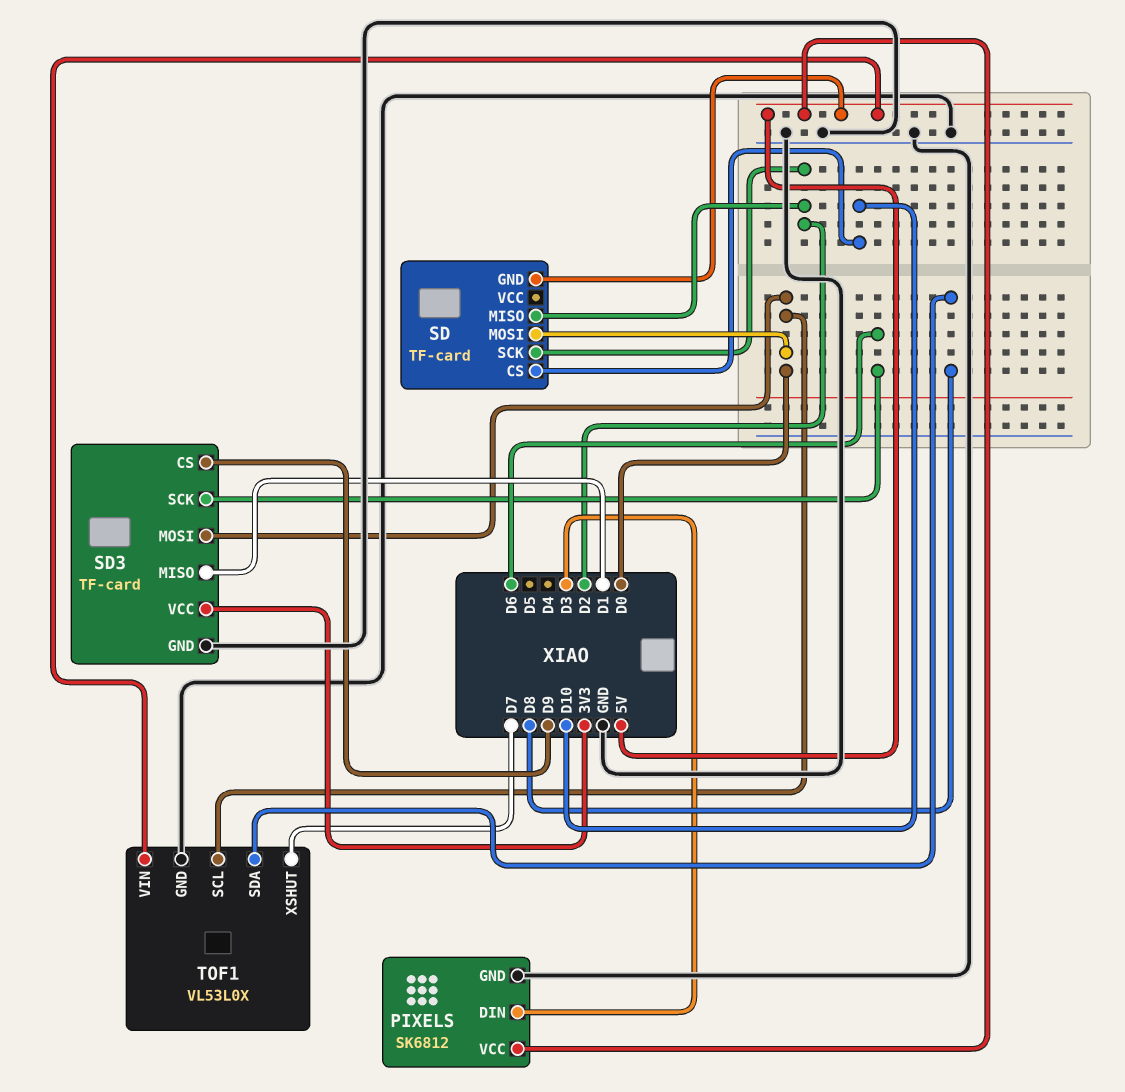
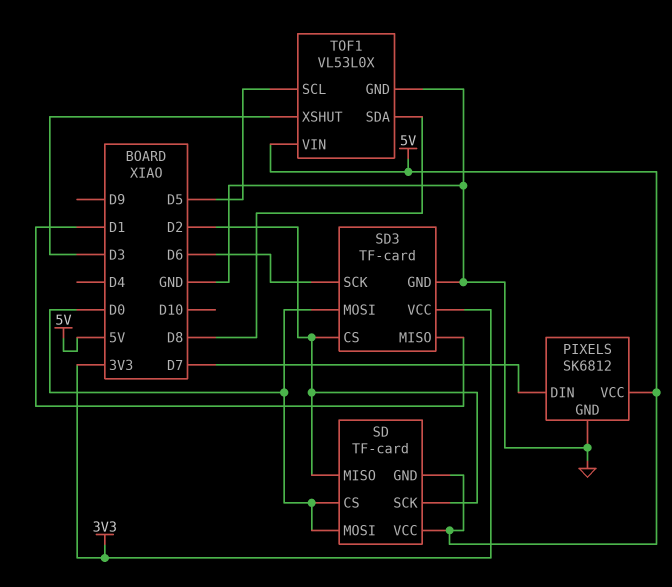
PIXELS pin DIN: D3 -> D7
SD pin CS: D10 -> D0
SD pin VCC: none -> 5V
SD3 pin CS: D9 -> D2
TOF1 pin SCL: D0 -> D5
TOF1 pin XSHUT: D7 -> D3

